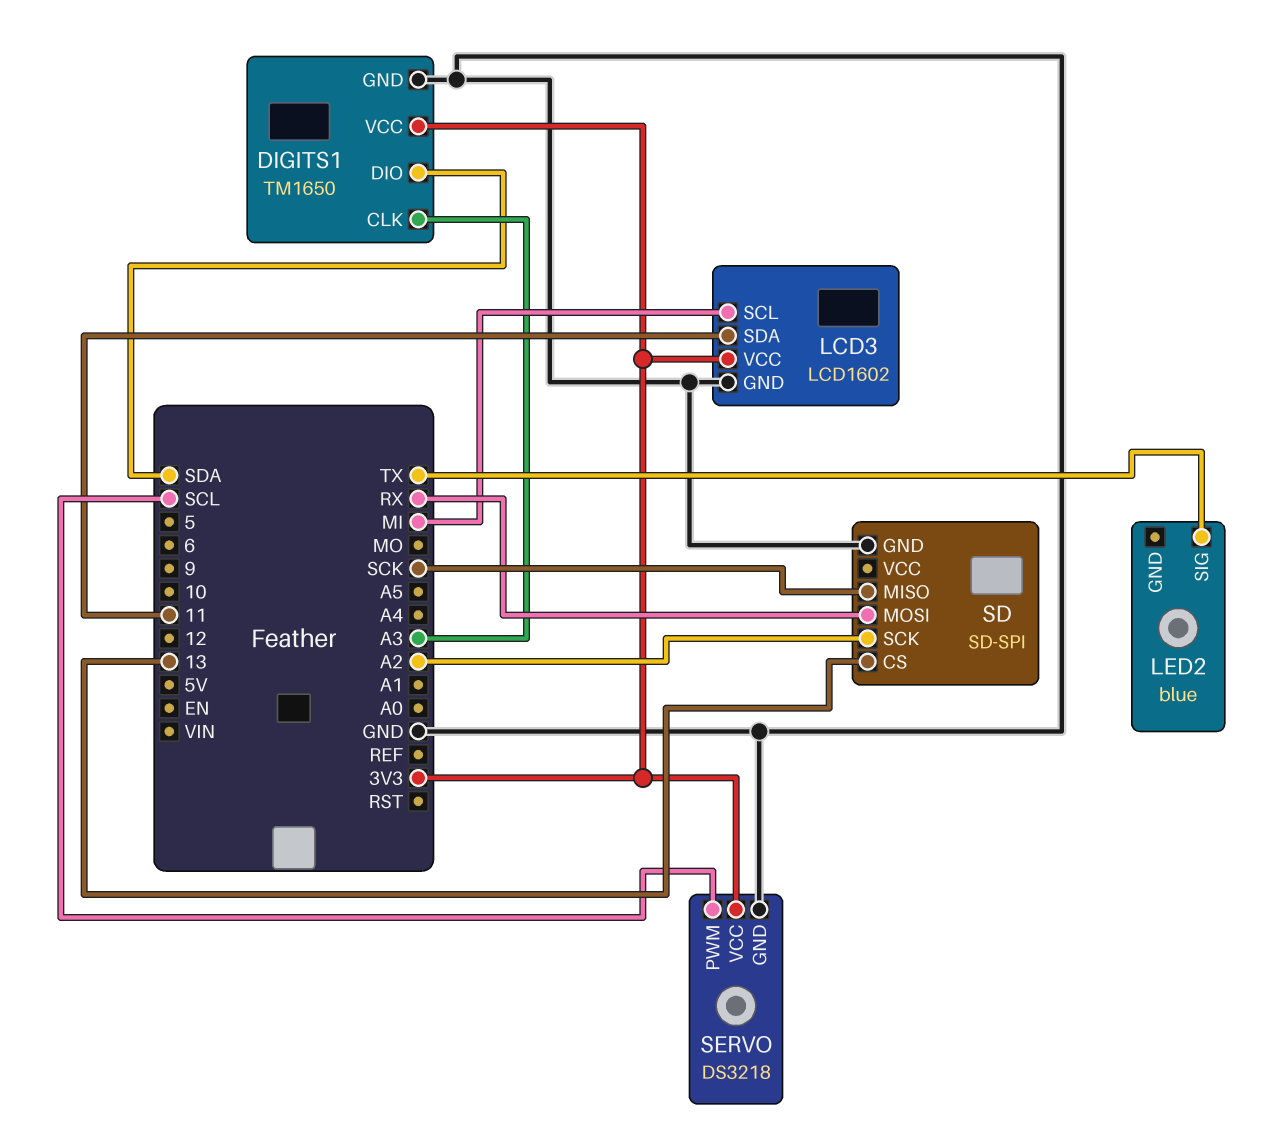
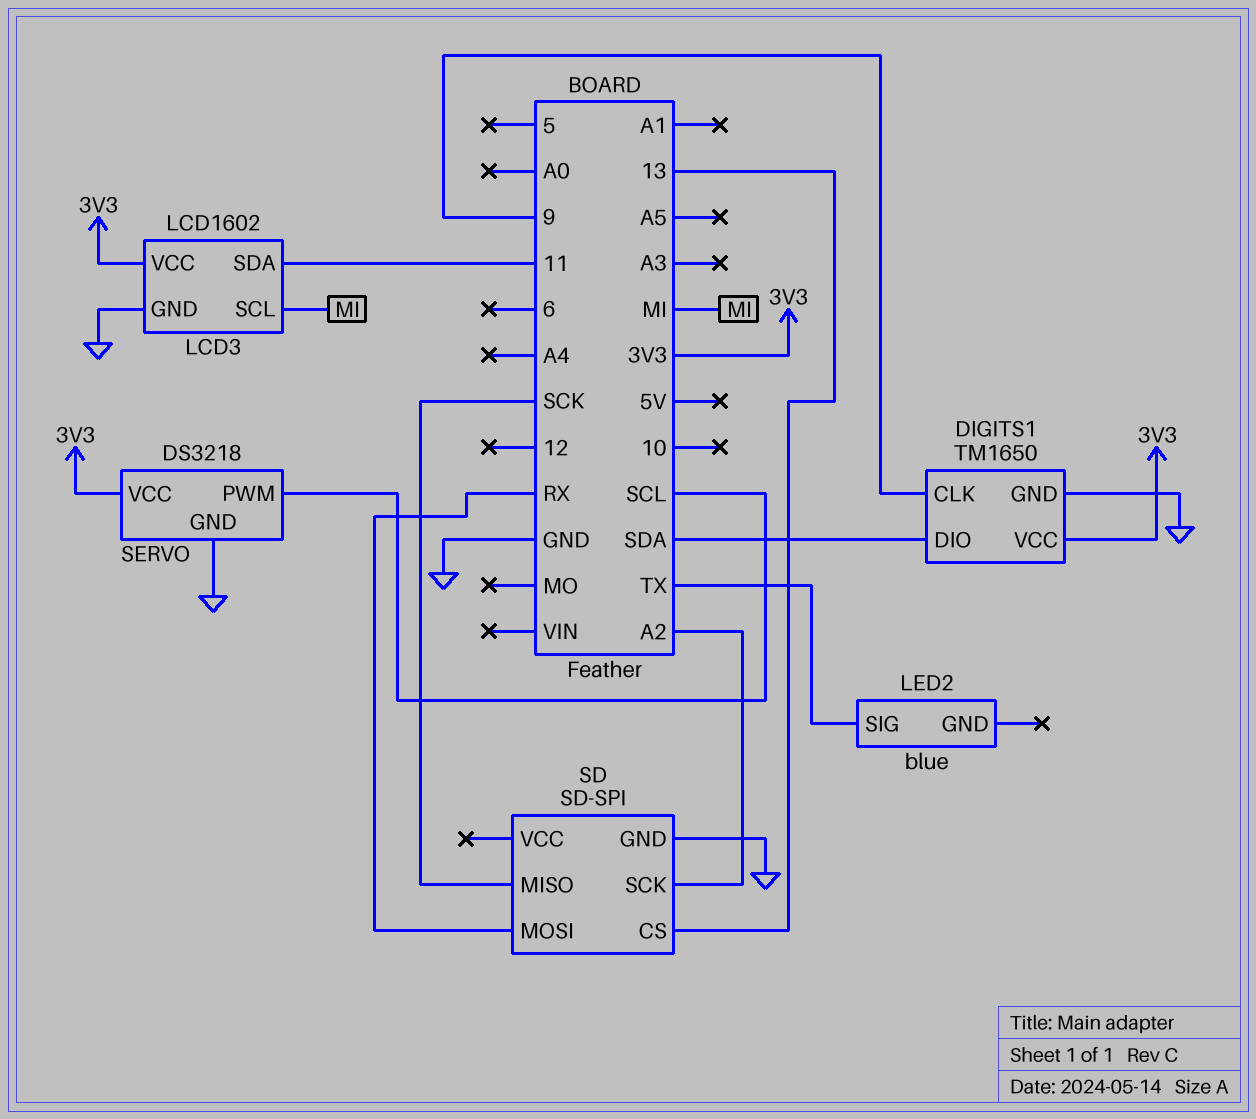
DIGITS1 pin CLK: A3 -> 9

